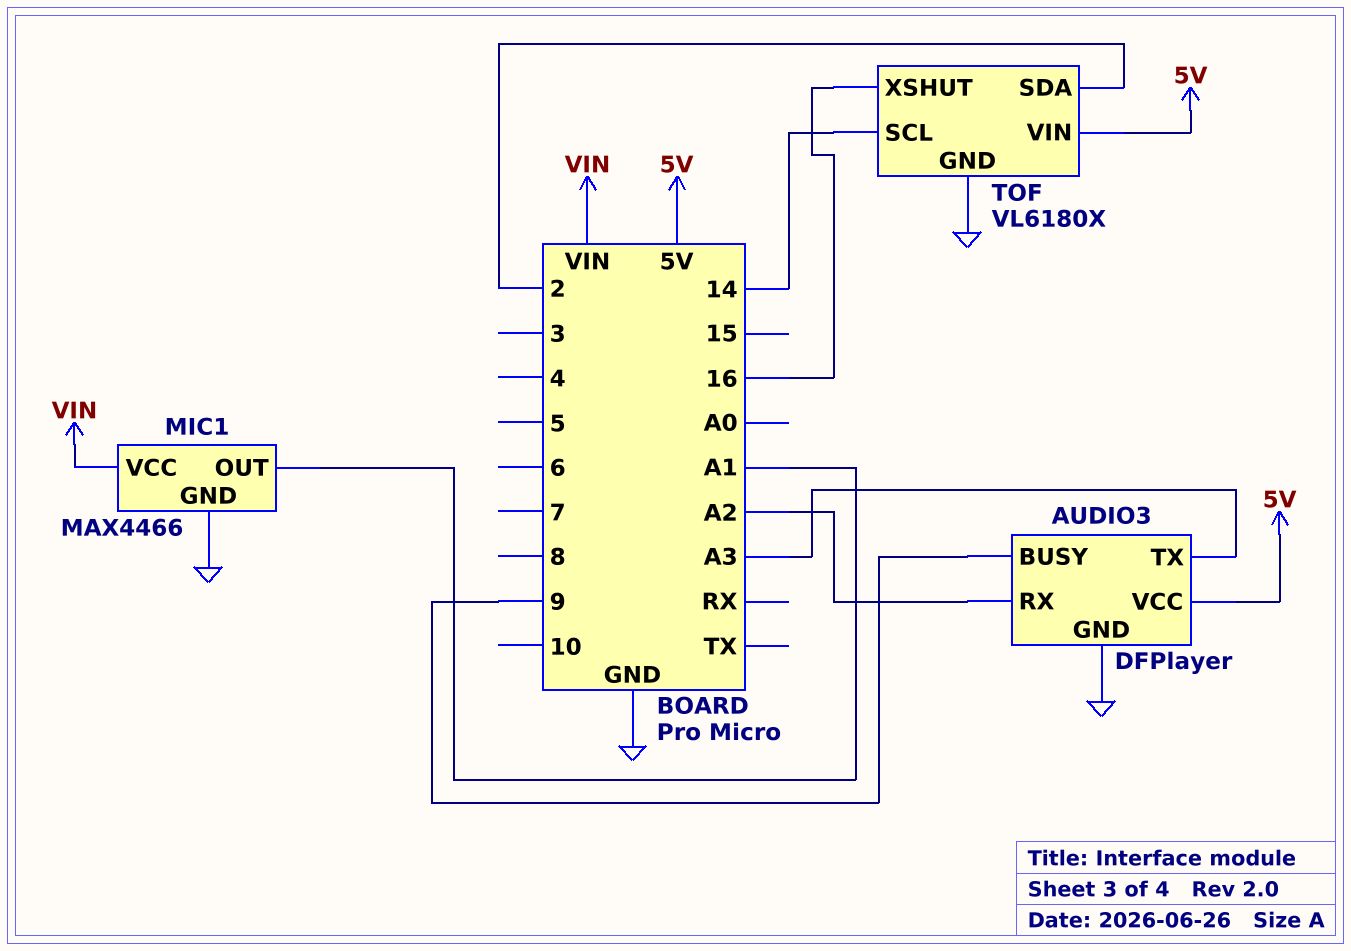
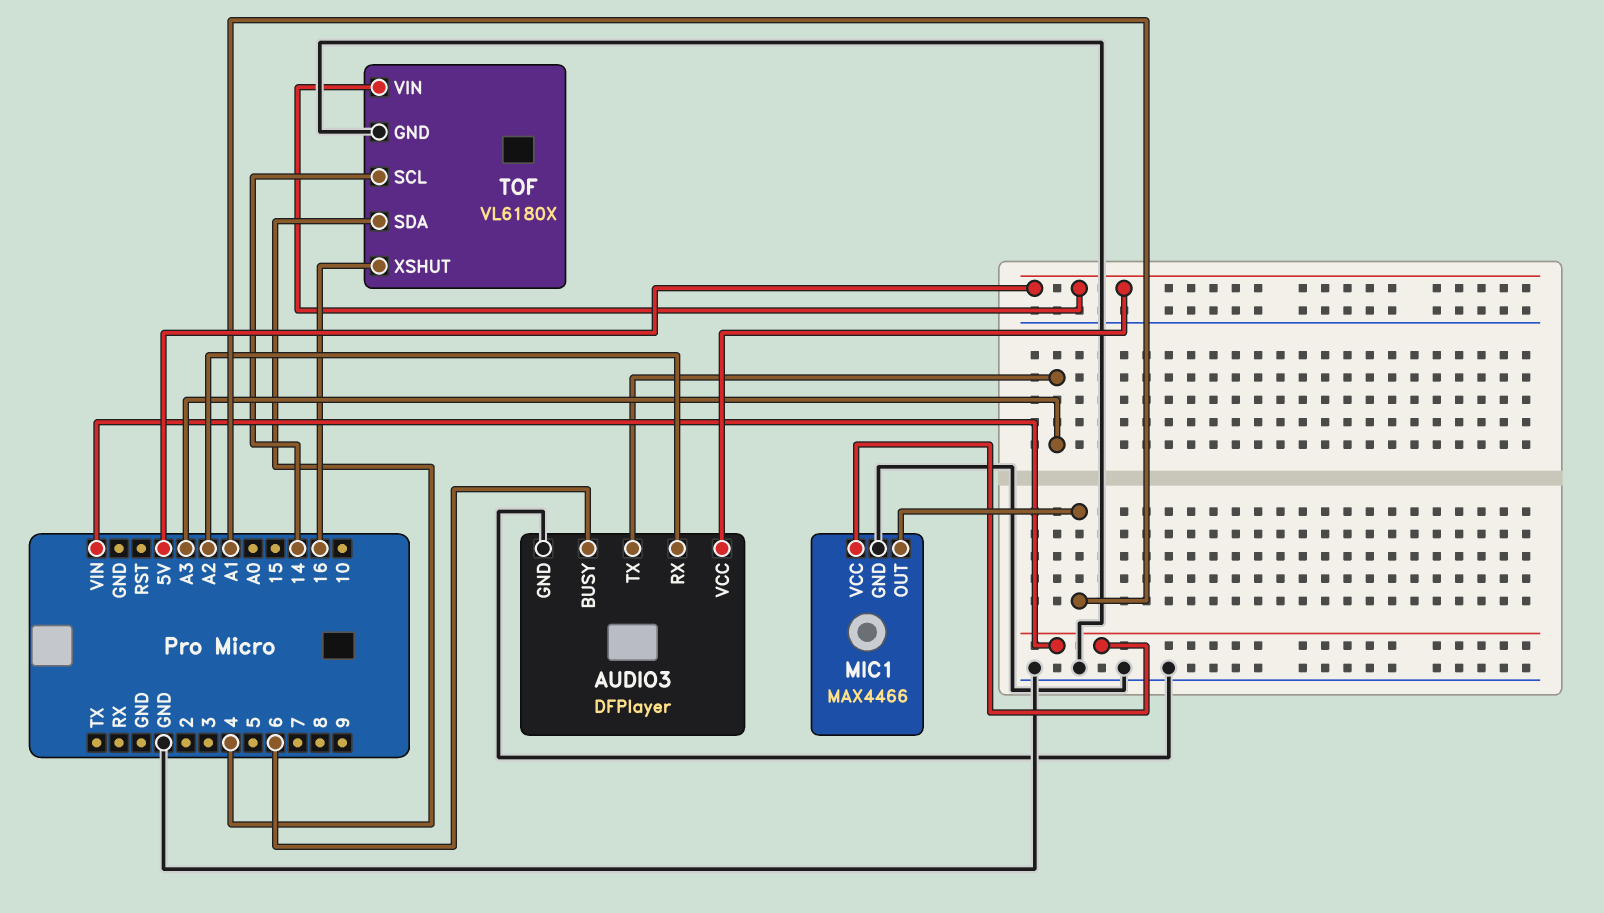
AUDIO3 pin BUSY: 9 -> 6
TOF pin SDA: 2 -> 4

